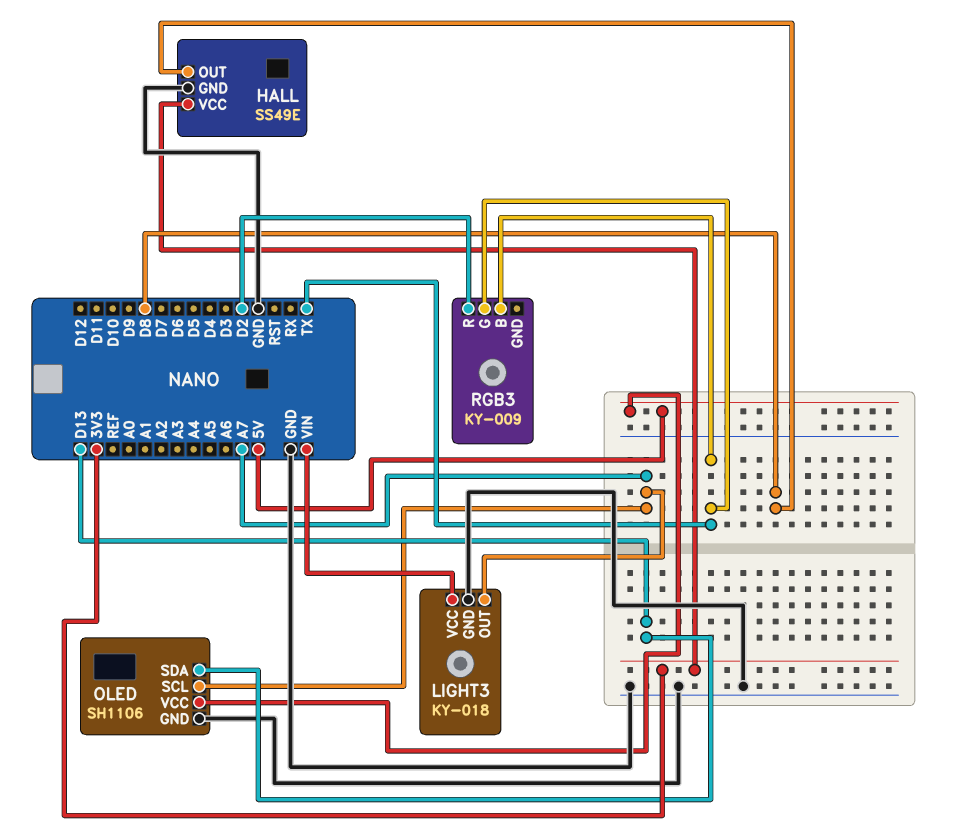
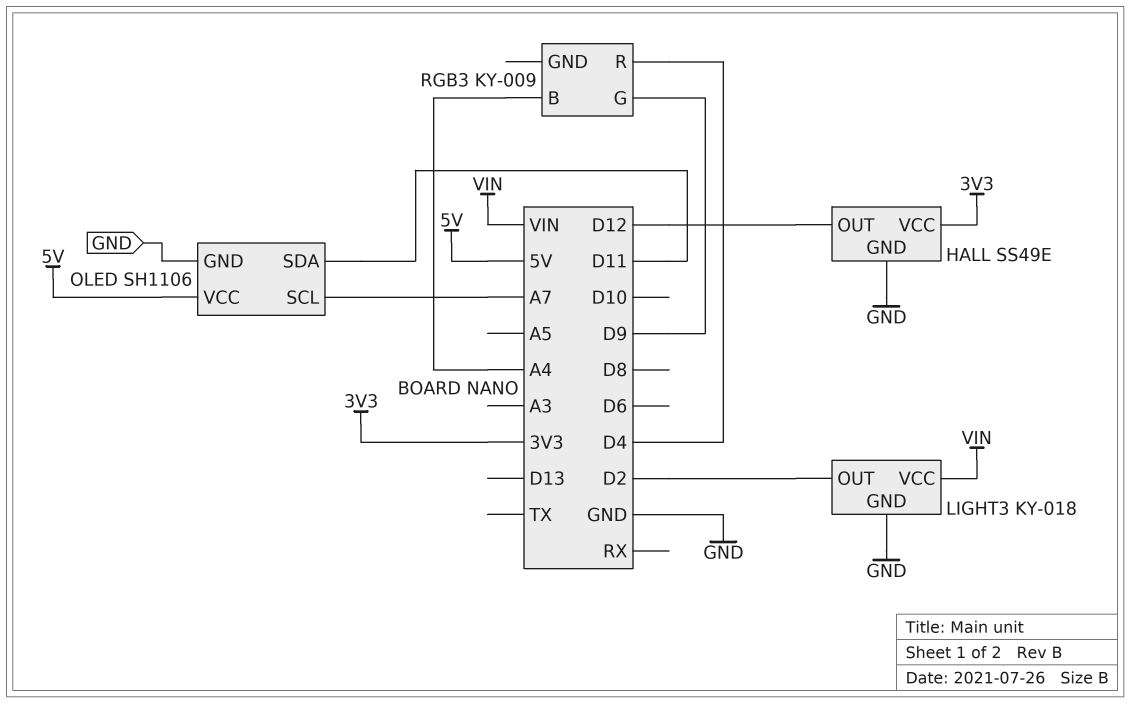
HALL pin OUT: D8 -> D12
LIGHT3 pin OUT: A7 -> D2
OLED pin SDA: D13 -> D11
RGB3 pin B: TX -> A4
RGB3 pin G: TX -> D9
RGB3 pin R: D2 -> D4

